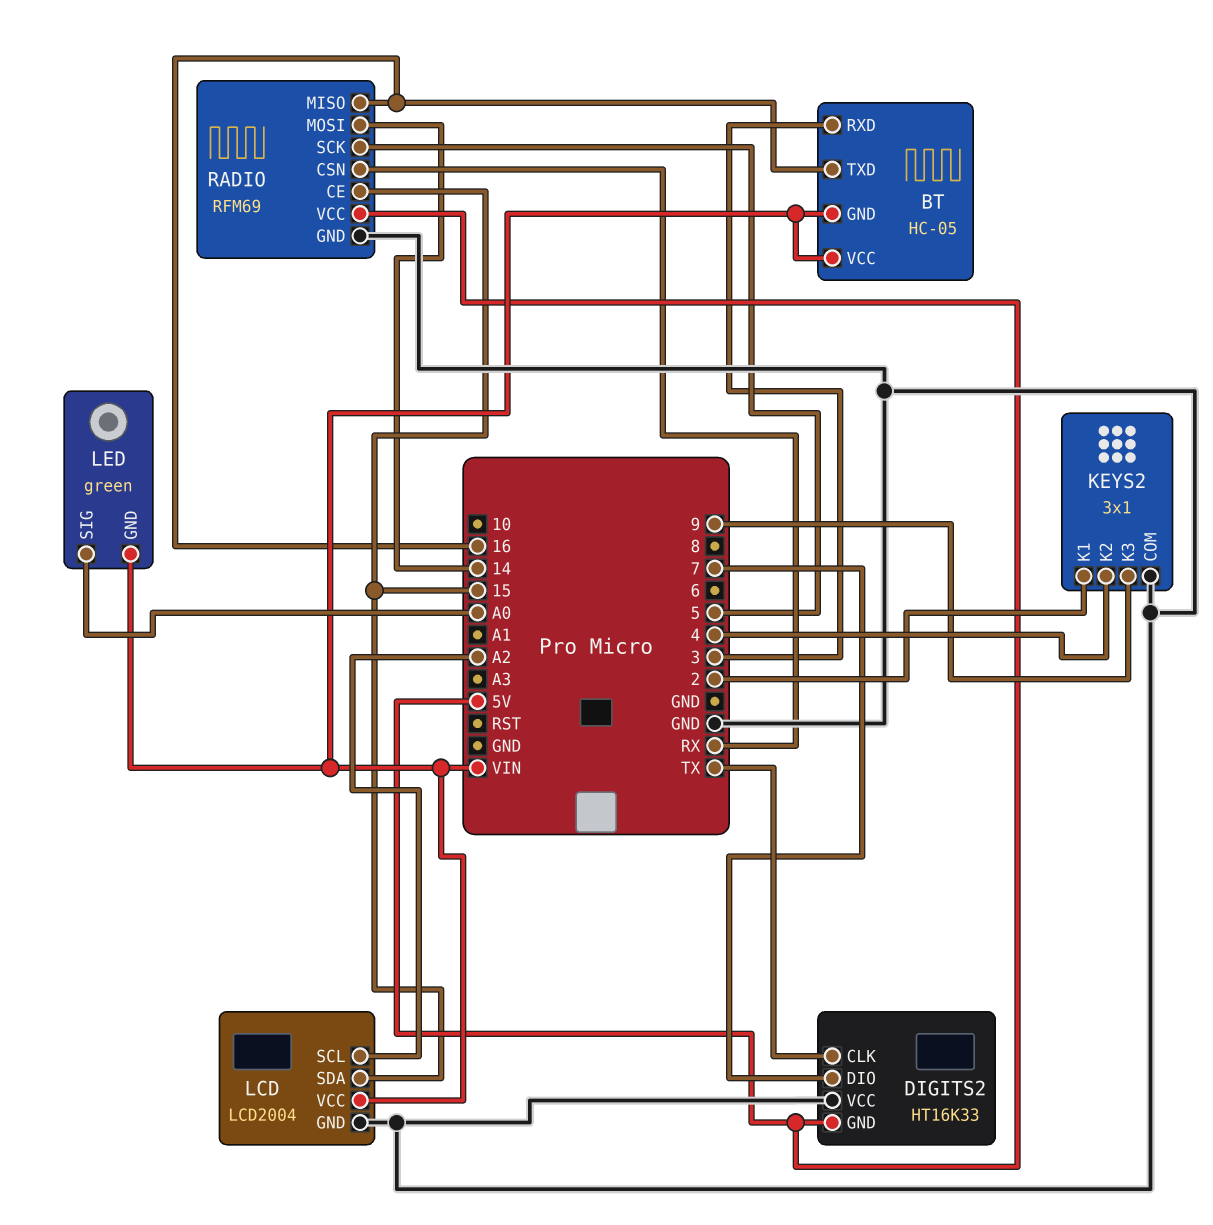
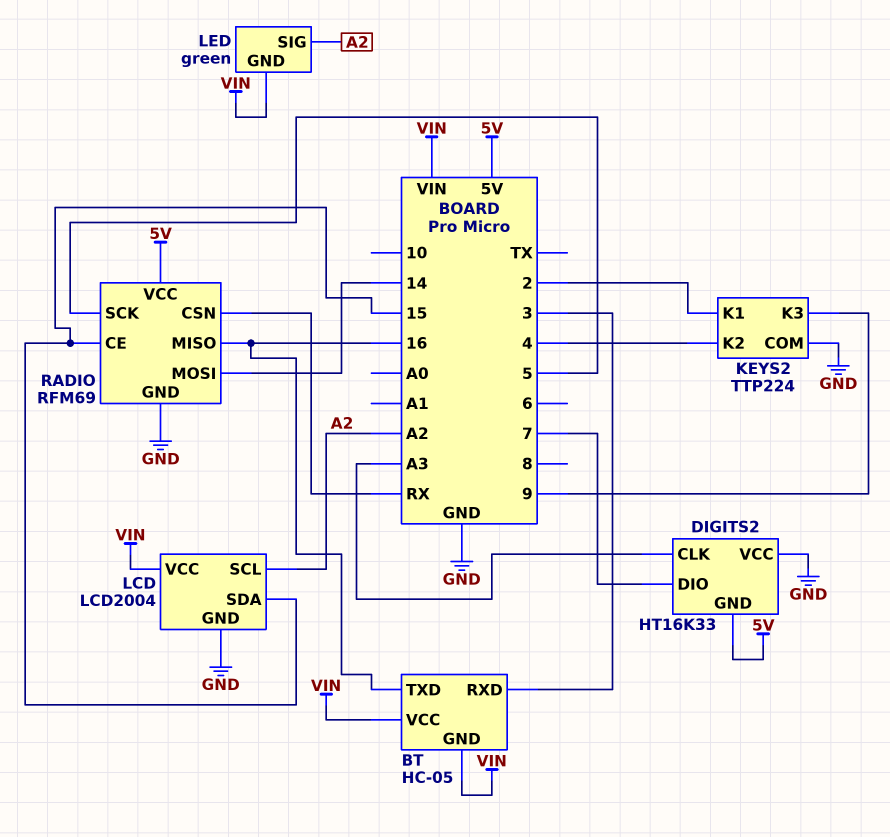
DIGITS2 pin CLK: TX -> A3
KEYS2: 3x1 -> TTP224
LED pin SIG: A0 -> A2

